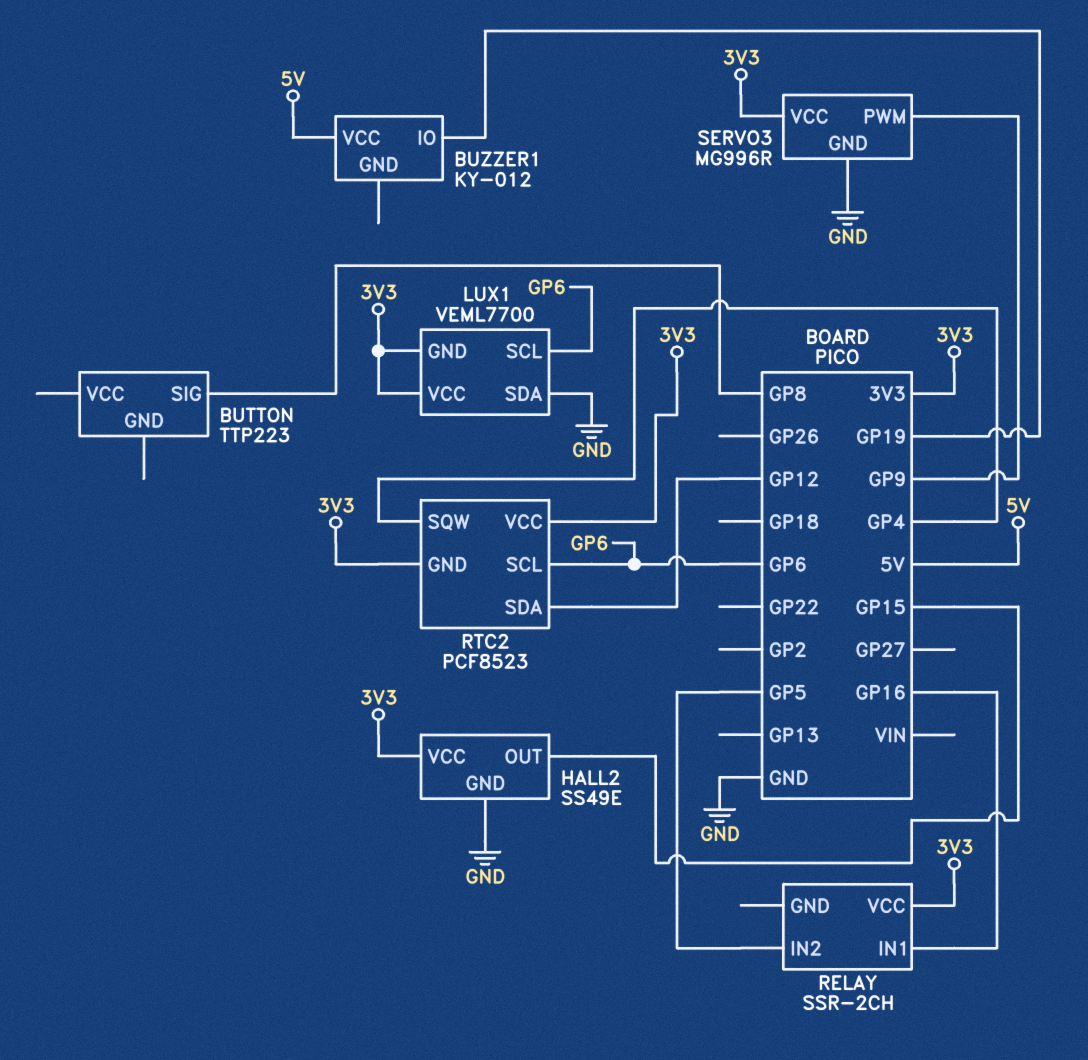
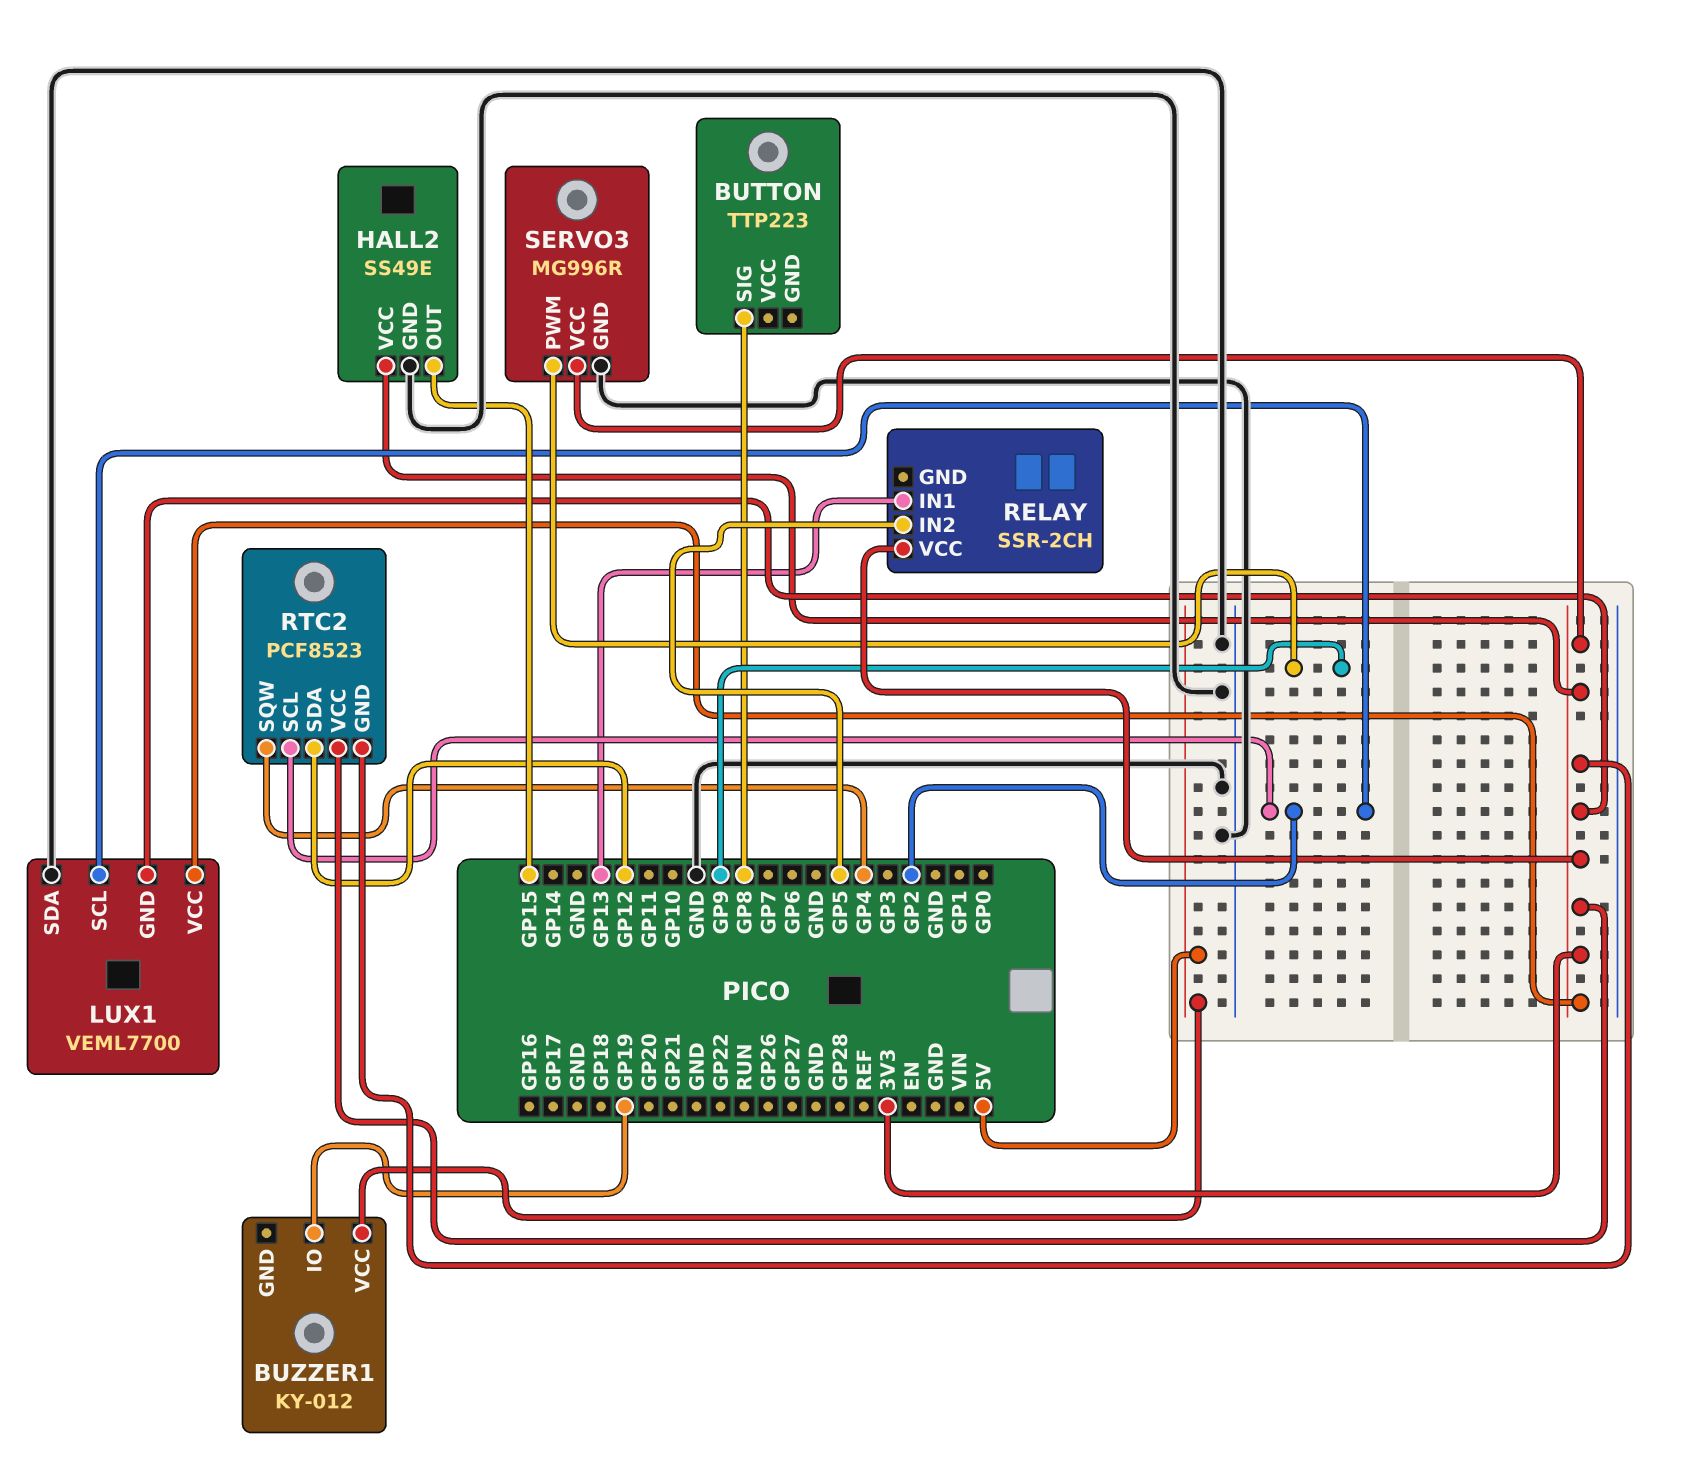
LUX1 pin SCL: GP6 -> GP2
RELAY pin IN1: GP16 -> GP13
RTC2 pin SCL: GP6 -> GP2

